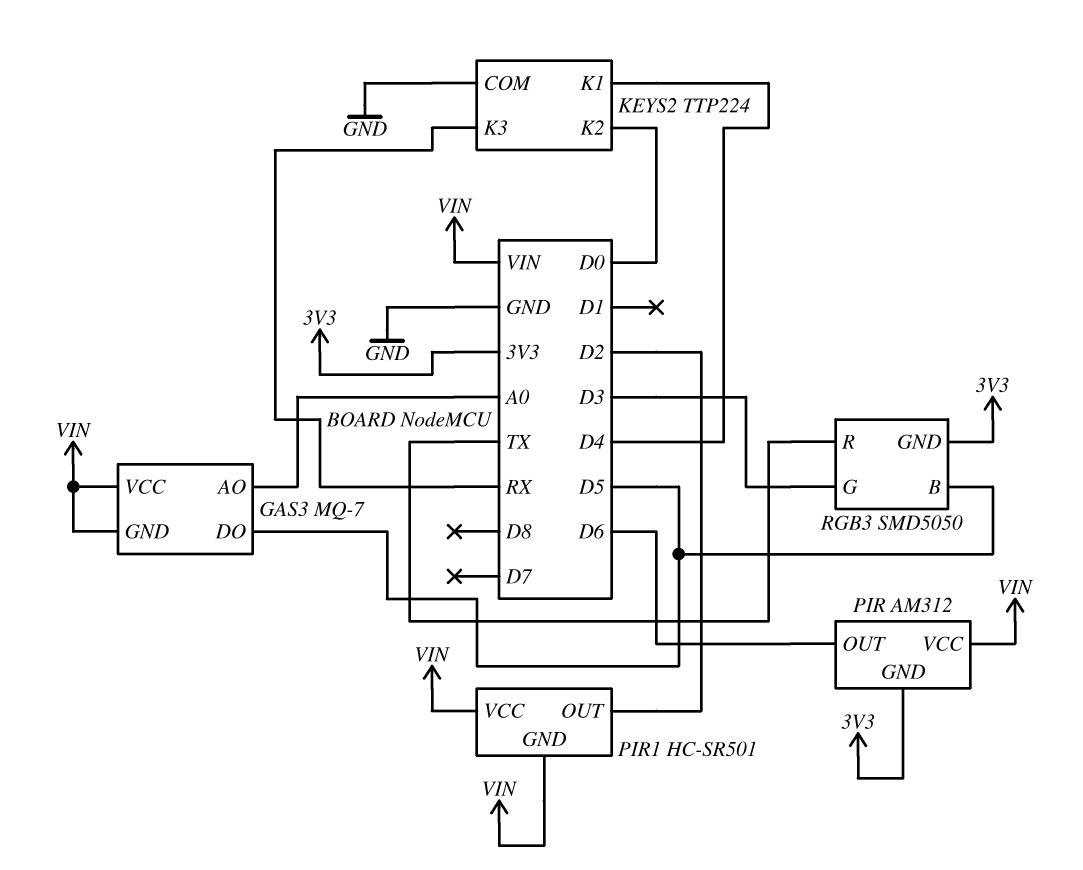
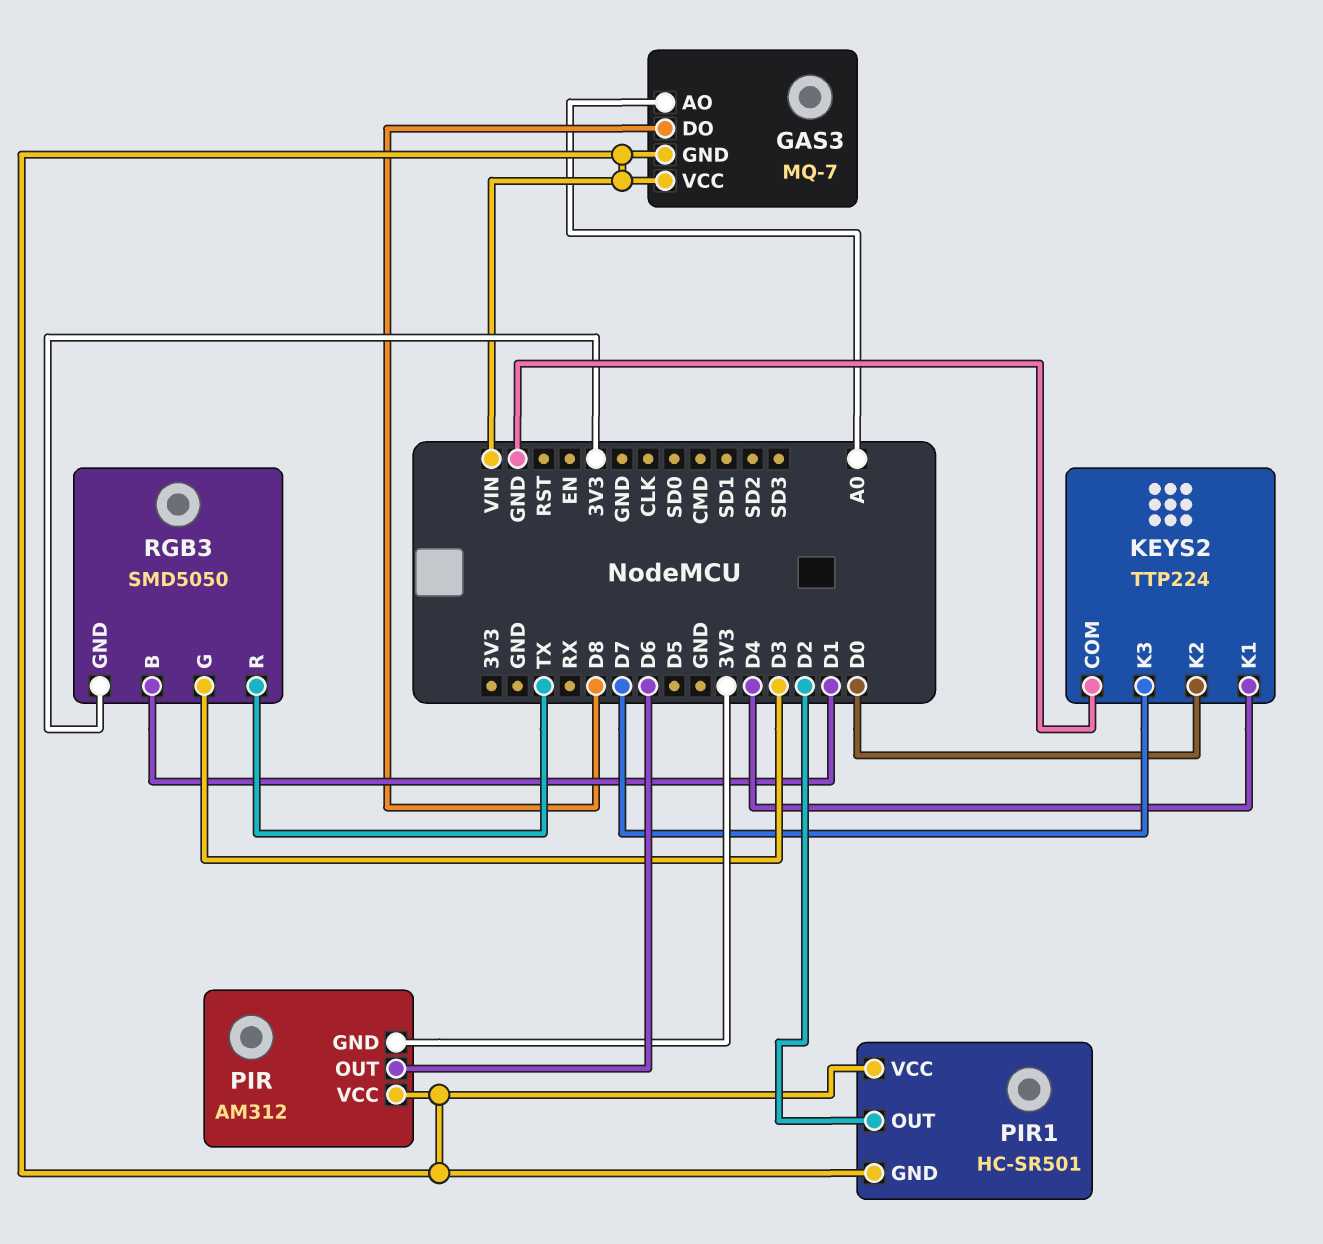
GAS3 pin DO: D5 -> D8
KEYS2 pin K3: RX -> D7
RGB3 pin B: D5 -> D1

